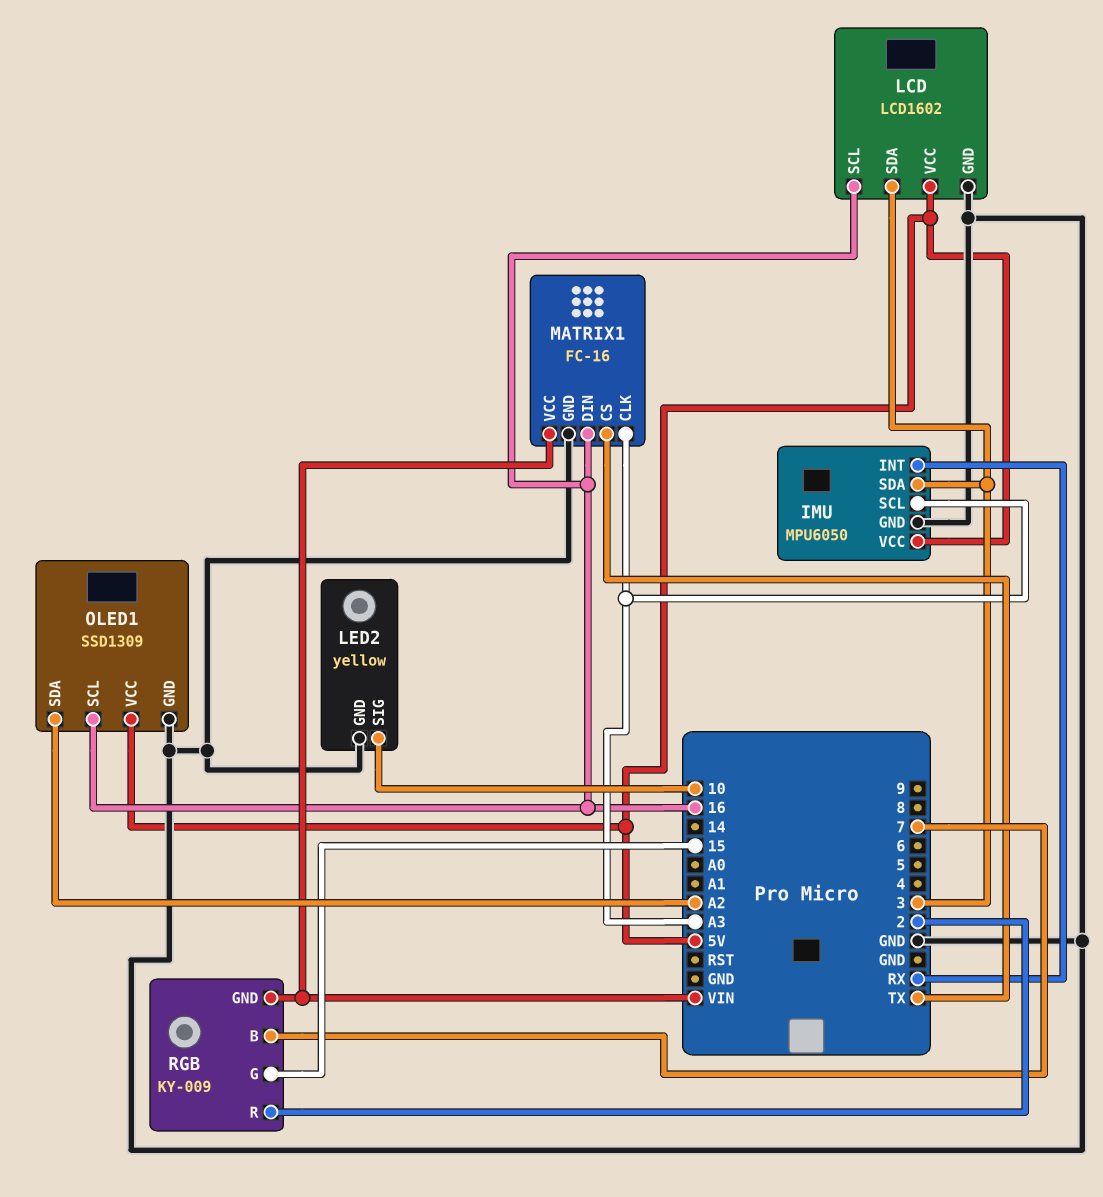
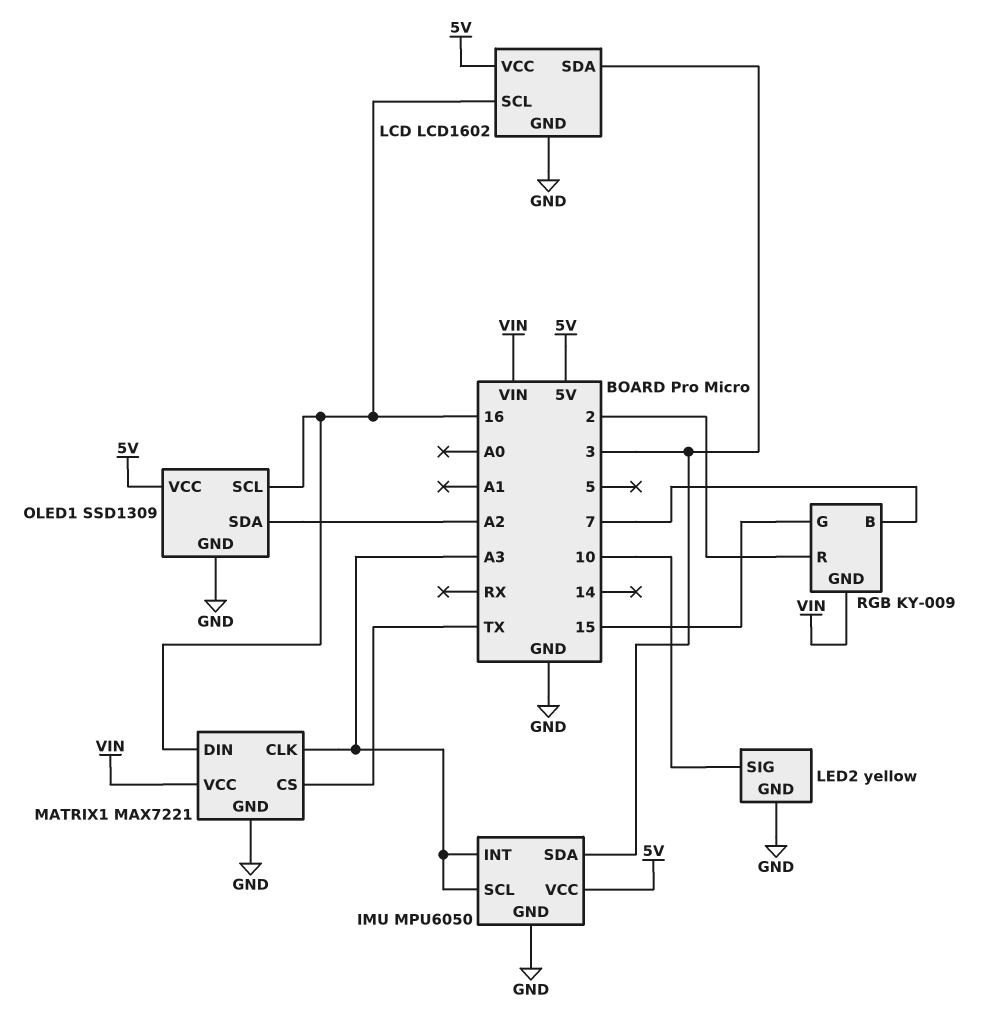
IMU pin INT: RX -> A3
MATRIX1: FC-16 -> MAX7221

